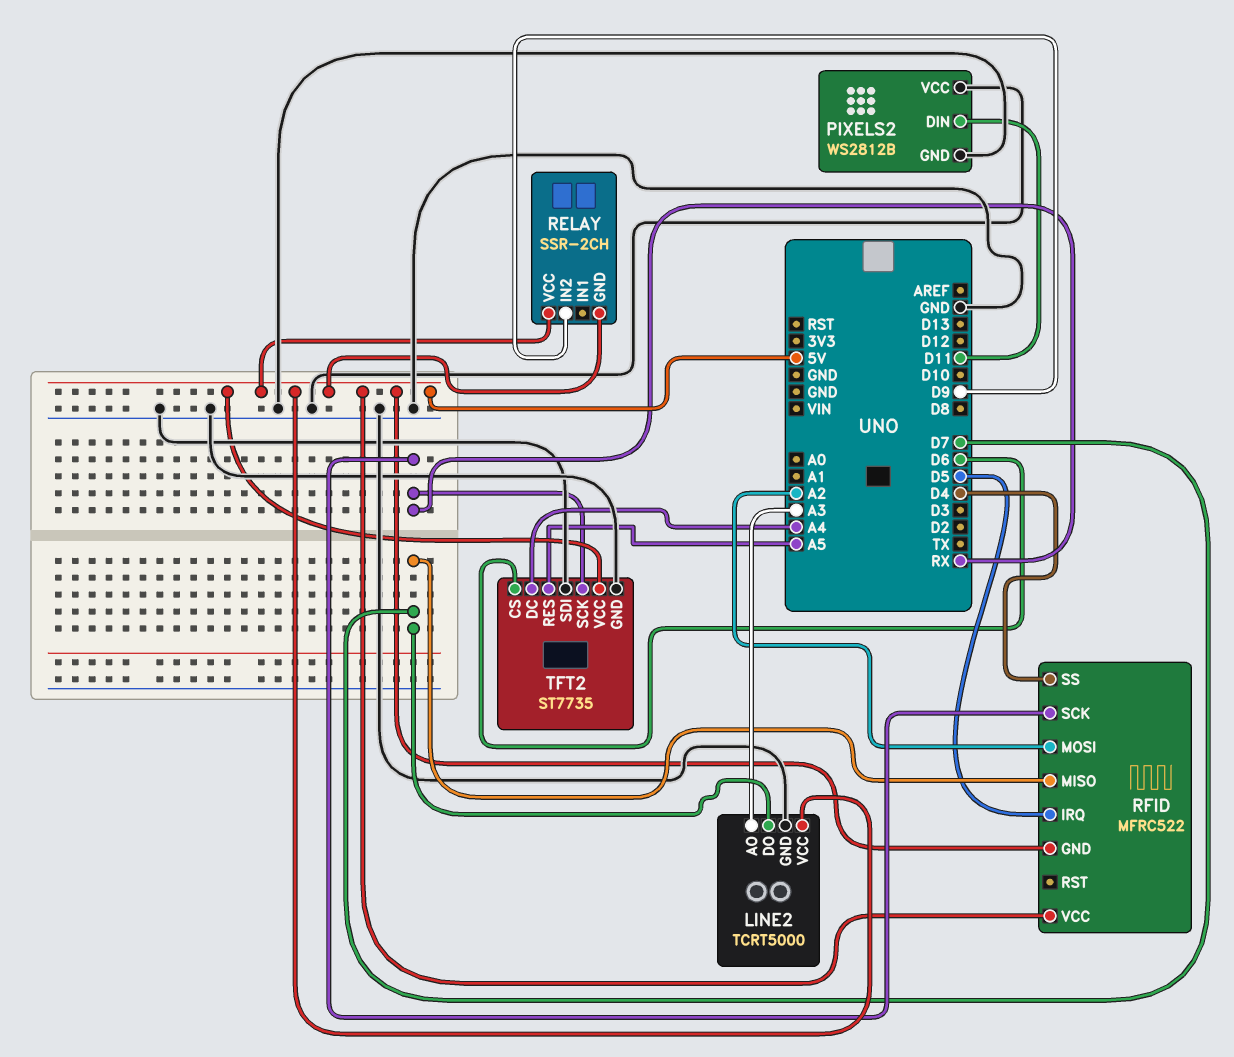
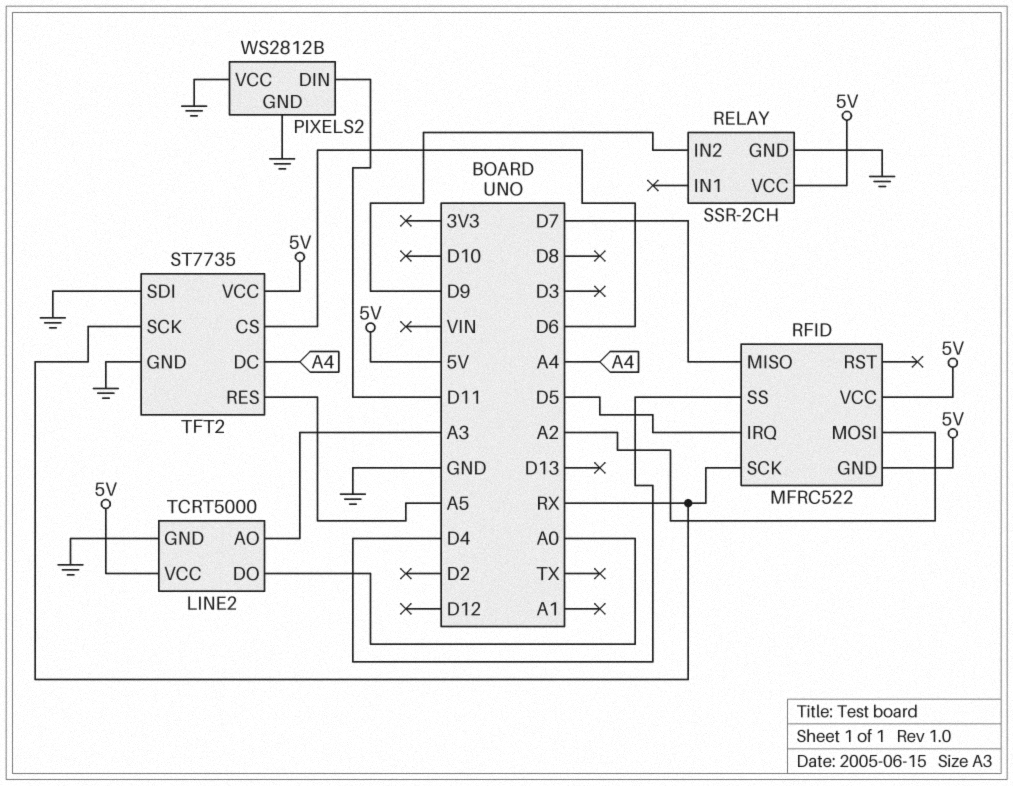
LINE2 pin DO: D7 -> A0
RELAY pin GND: 5V -> GND

